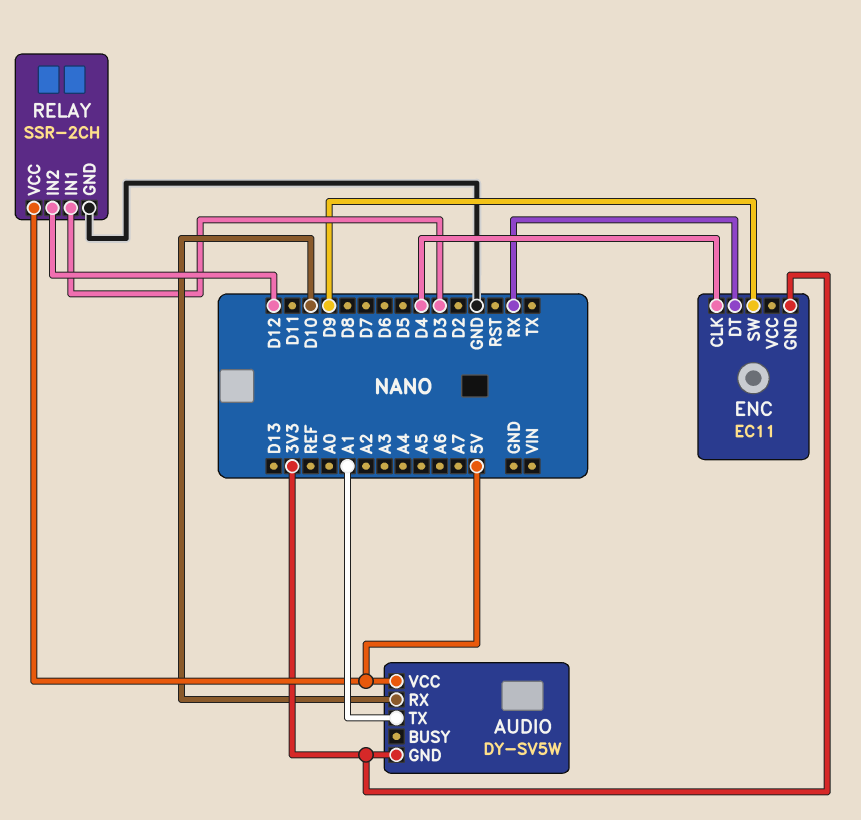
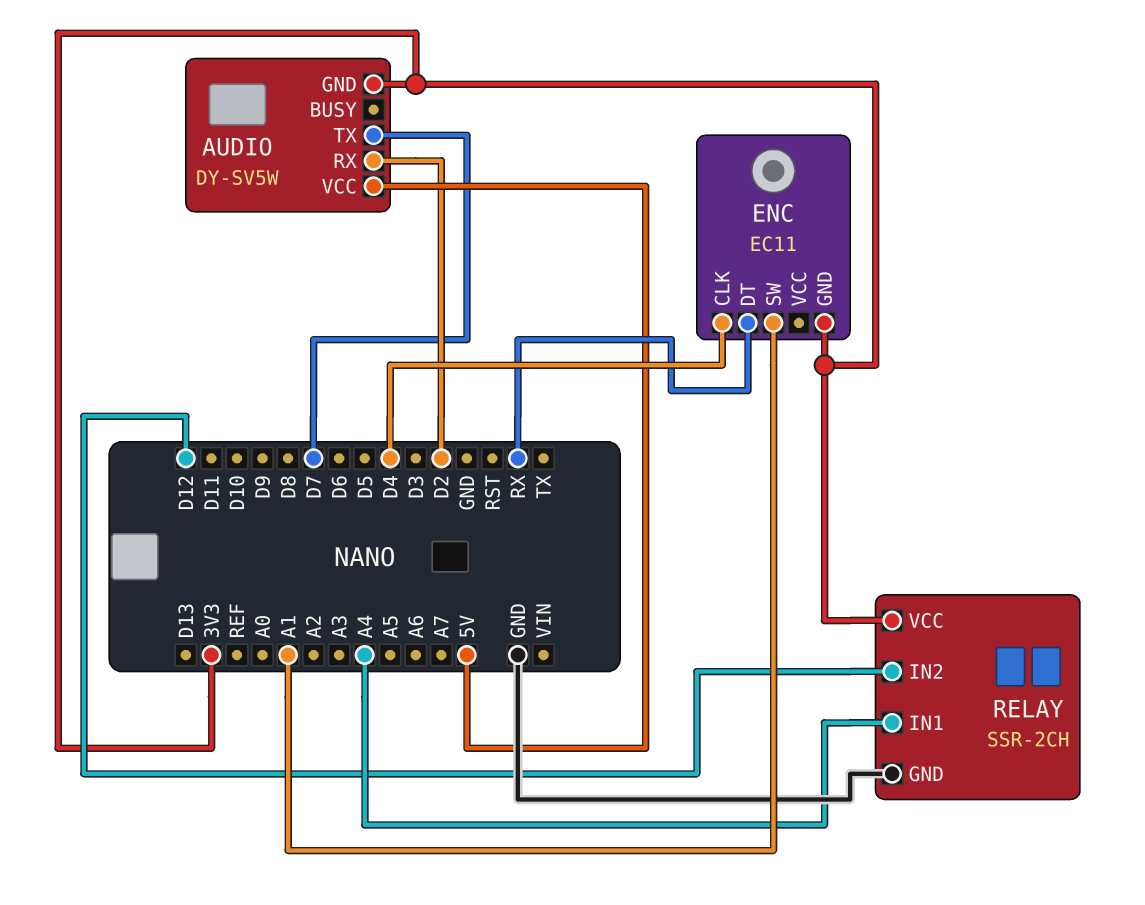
AUDIO pin RX: D10 -> D2
AUDIO pin TX: A1 -> D7
ENC pin SW: D9 -> A1
RELAY pin IN1: D3 -> A4
RELAY pin VCC: 5V -> 3V3

